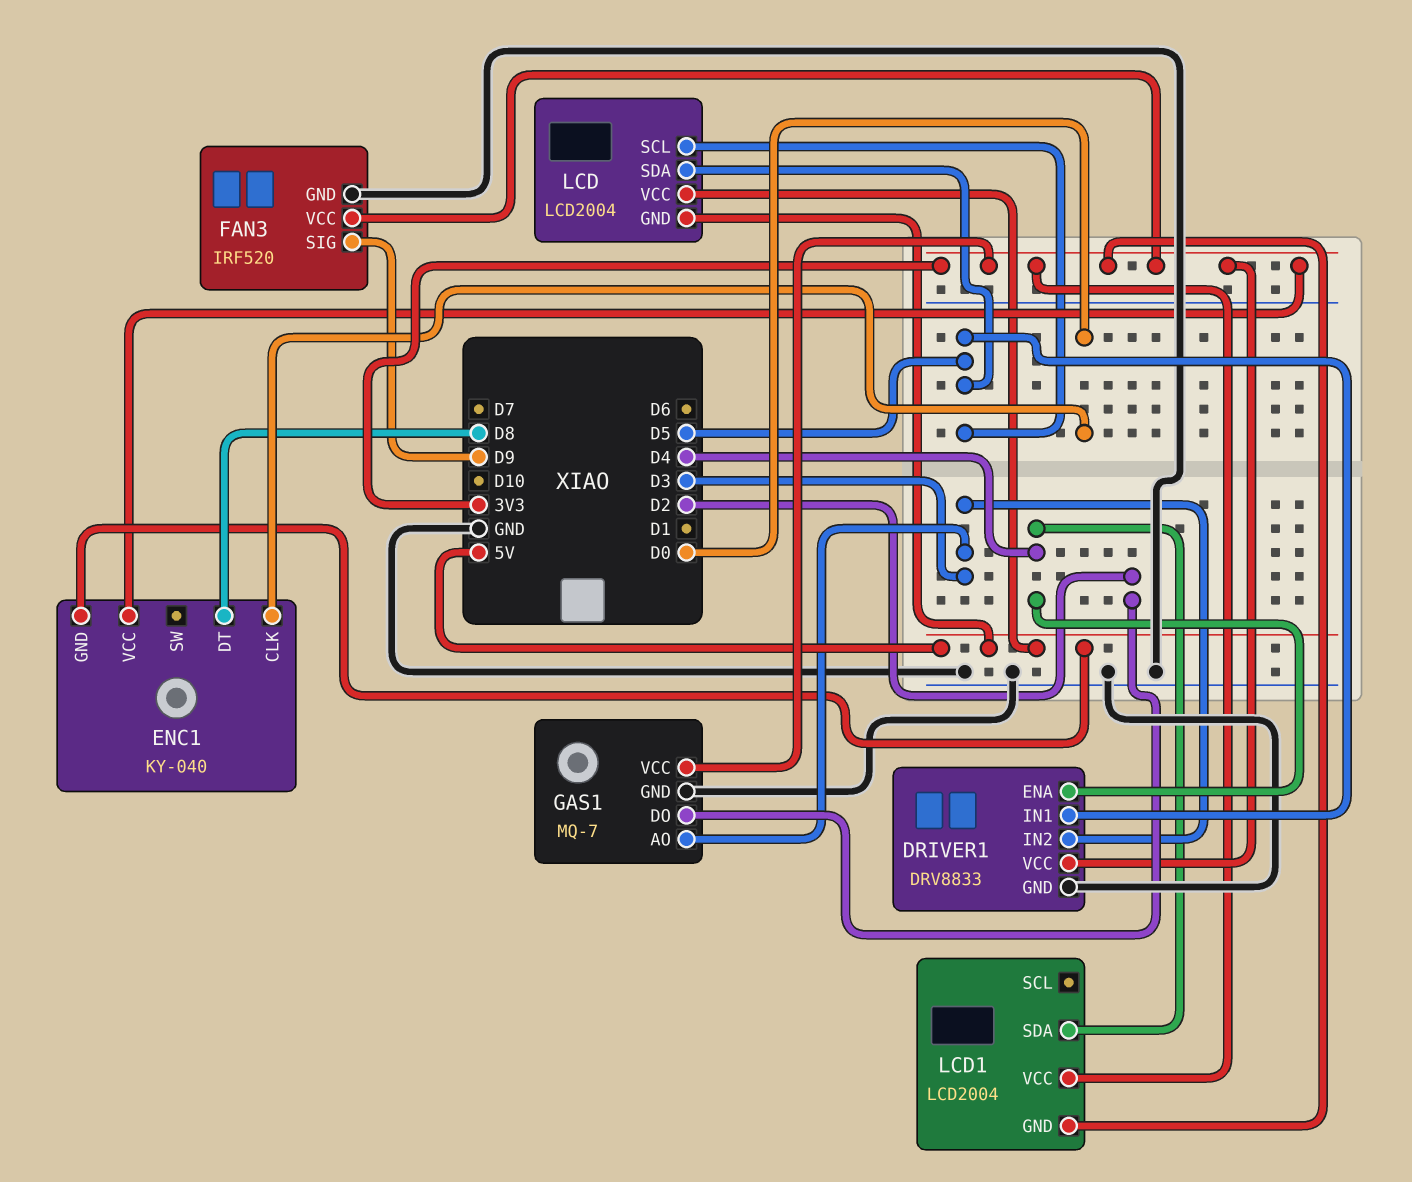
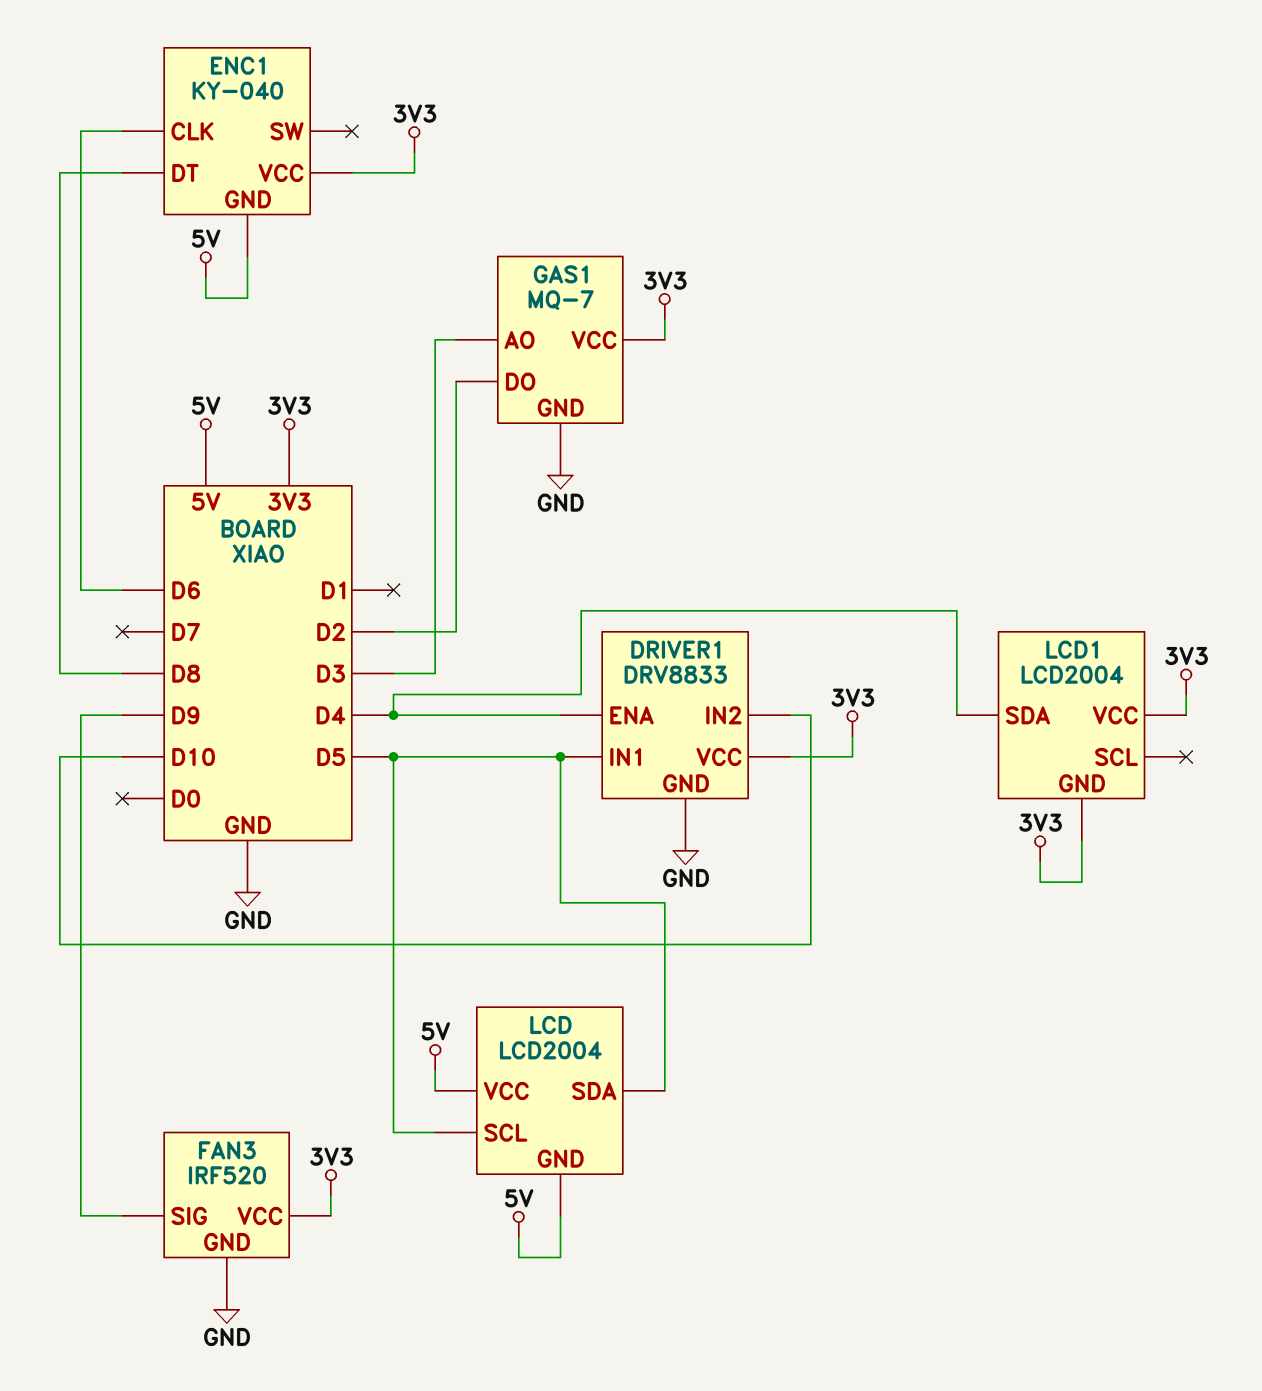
DRIVER1 pin IN2: D3 -> D10
ENC1 pin CLK: D0 -> D6

